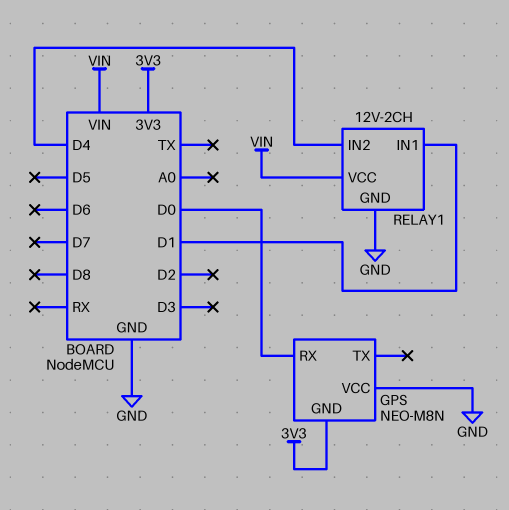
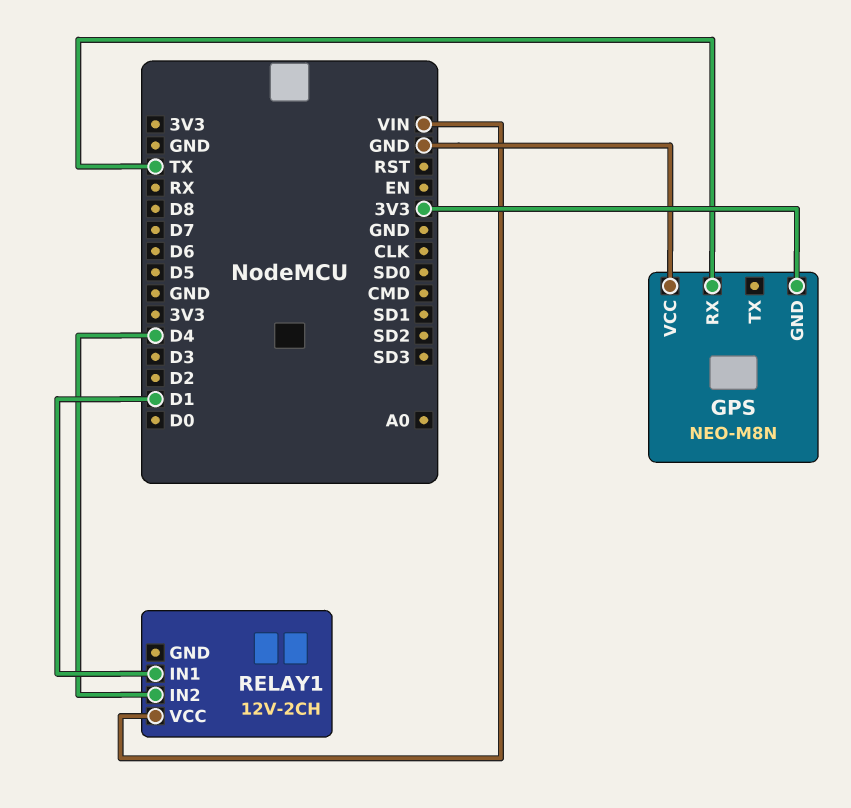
GPS pin RX: D0 -> TX
RELAY1 pin GND: GND -> none

